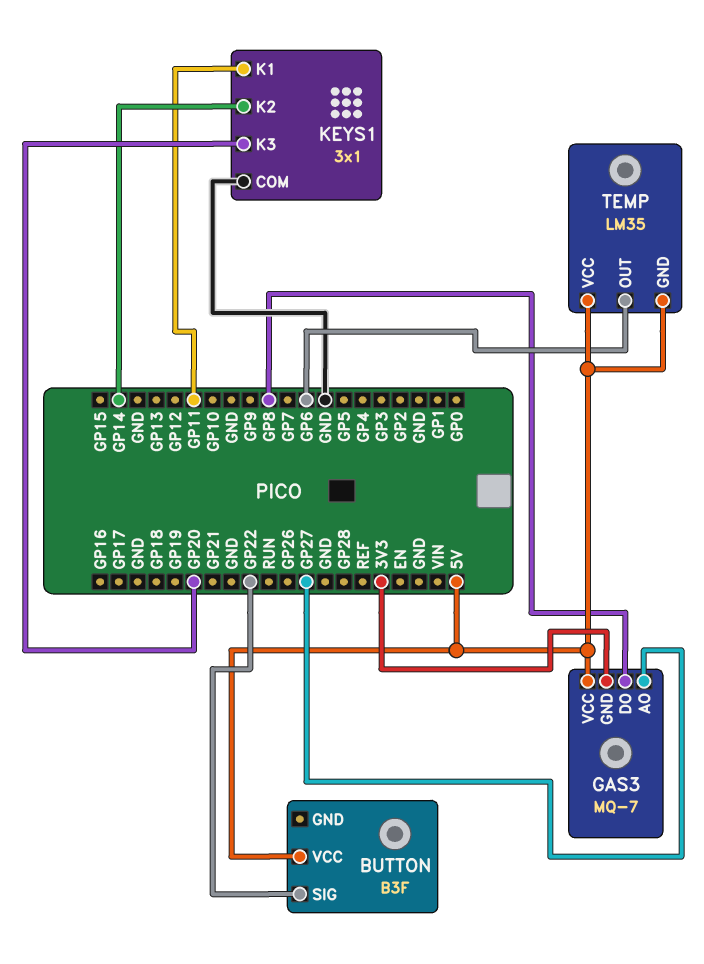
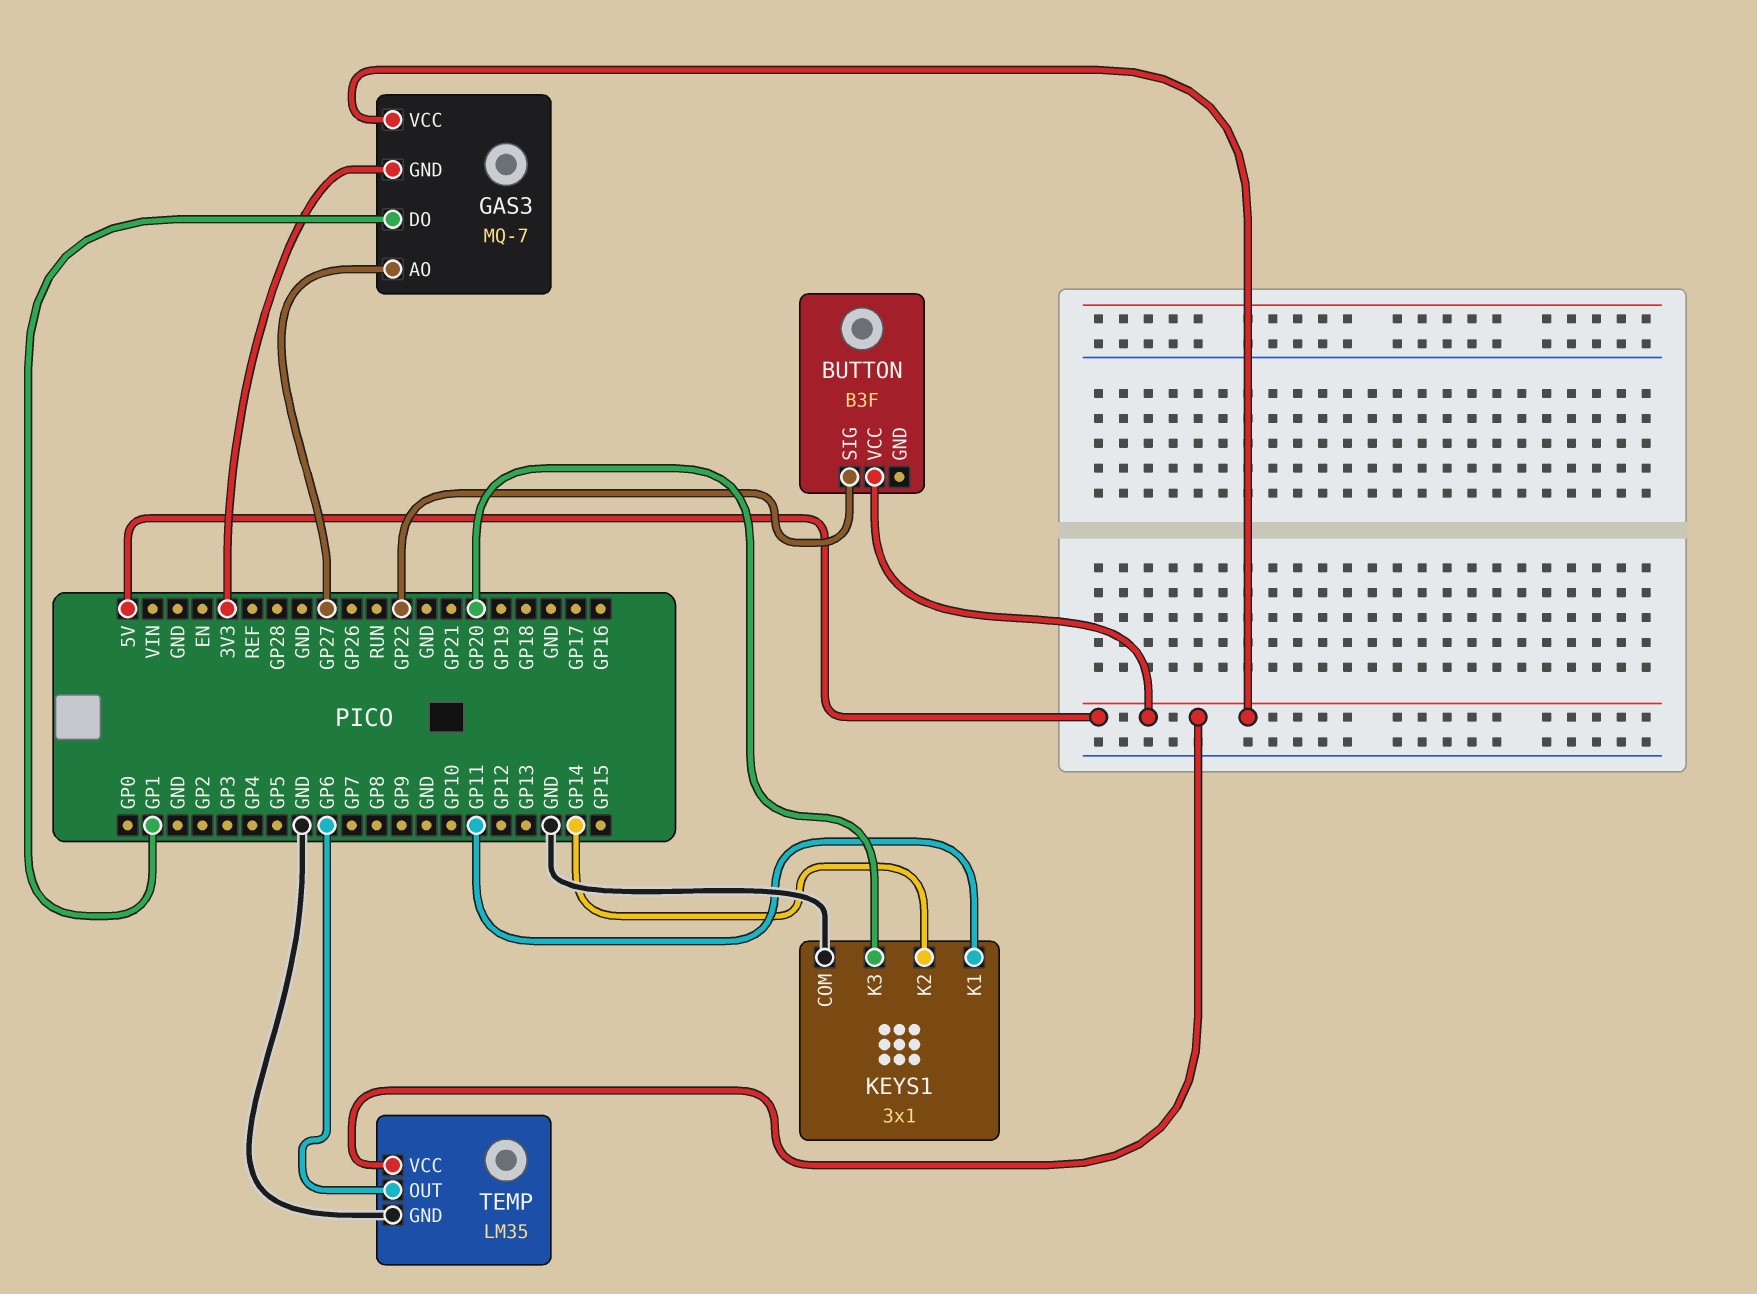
GAS3 pin DO: GP8 -> GP1
TEMP pin GND: 5V -> GND

